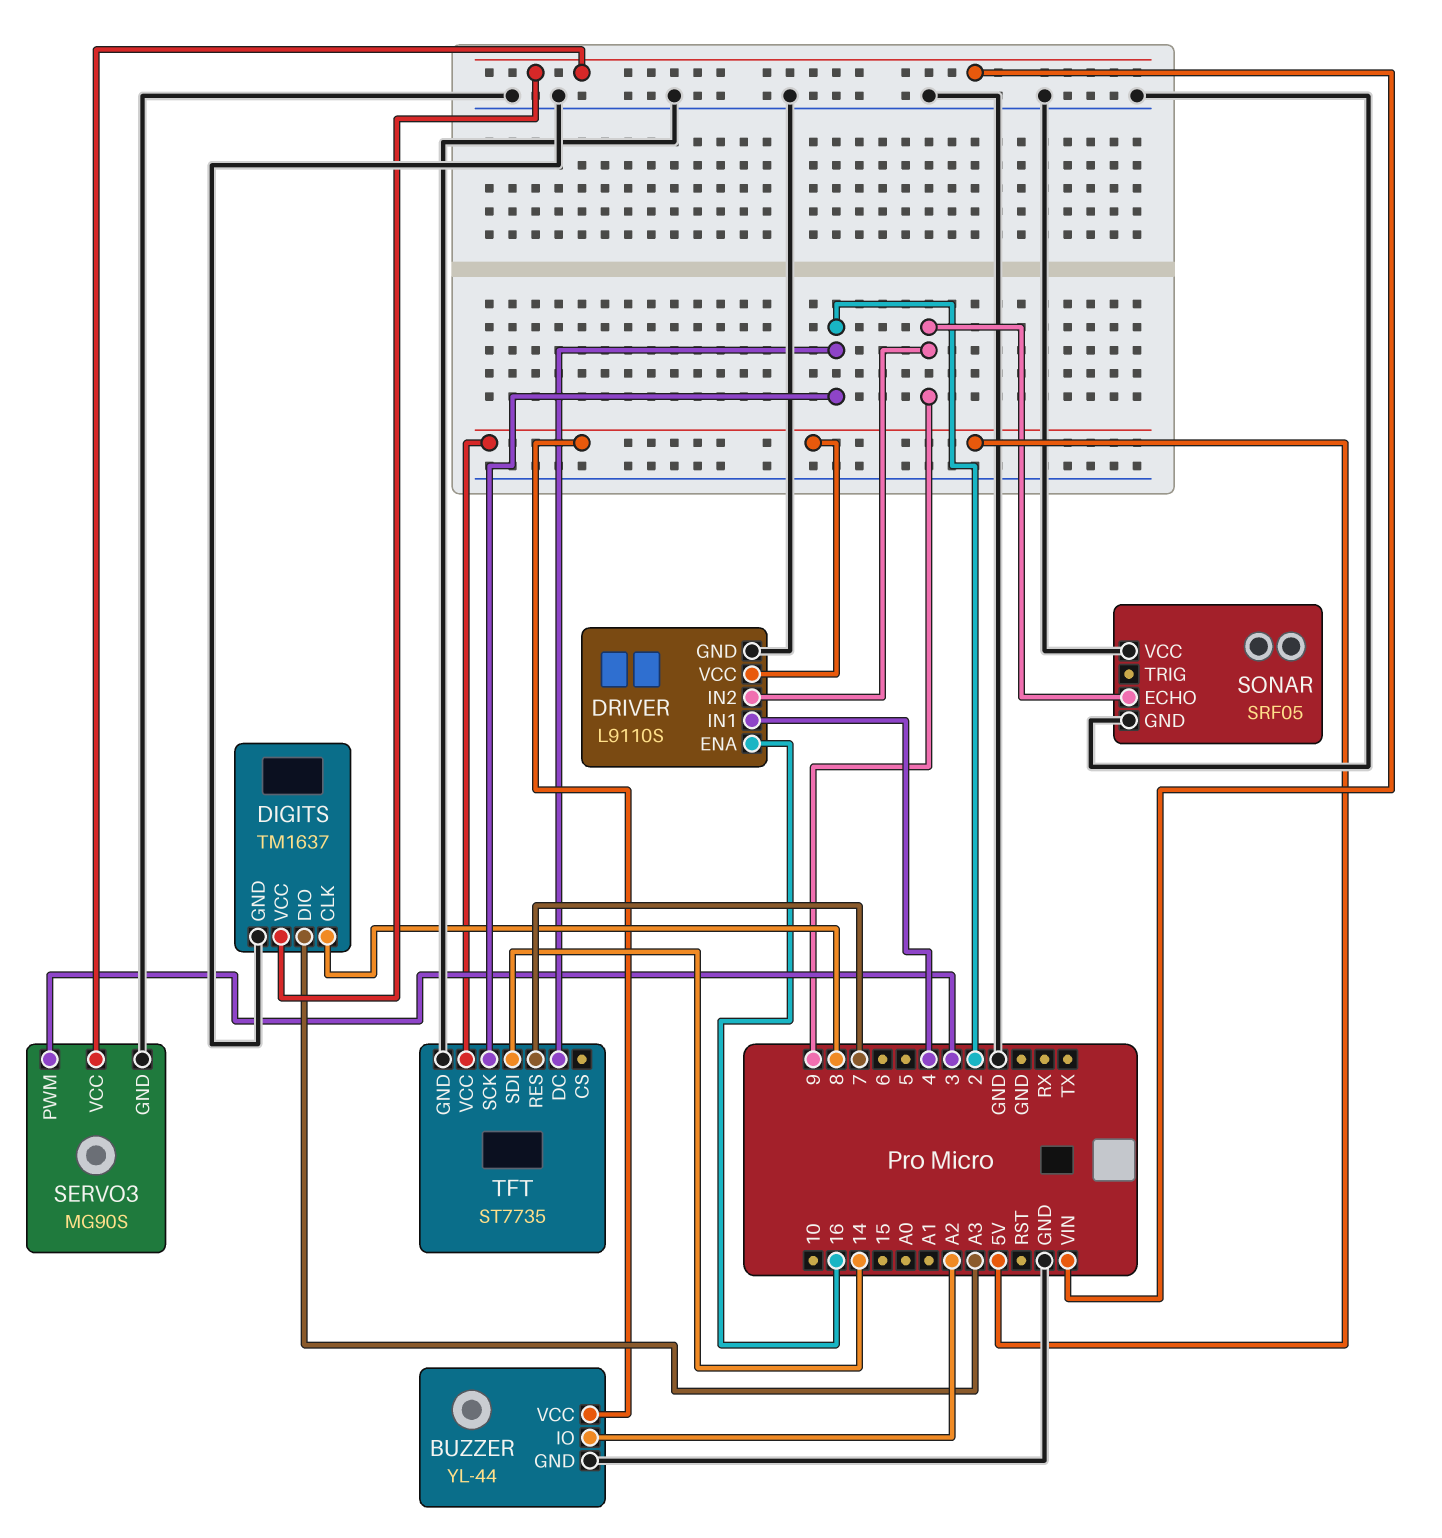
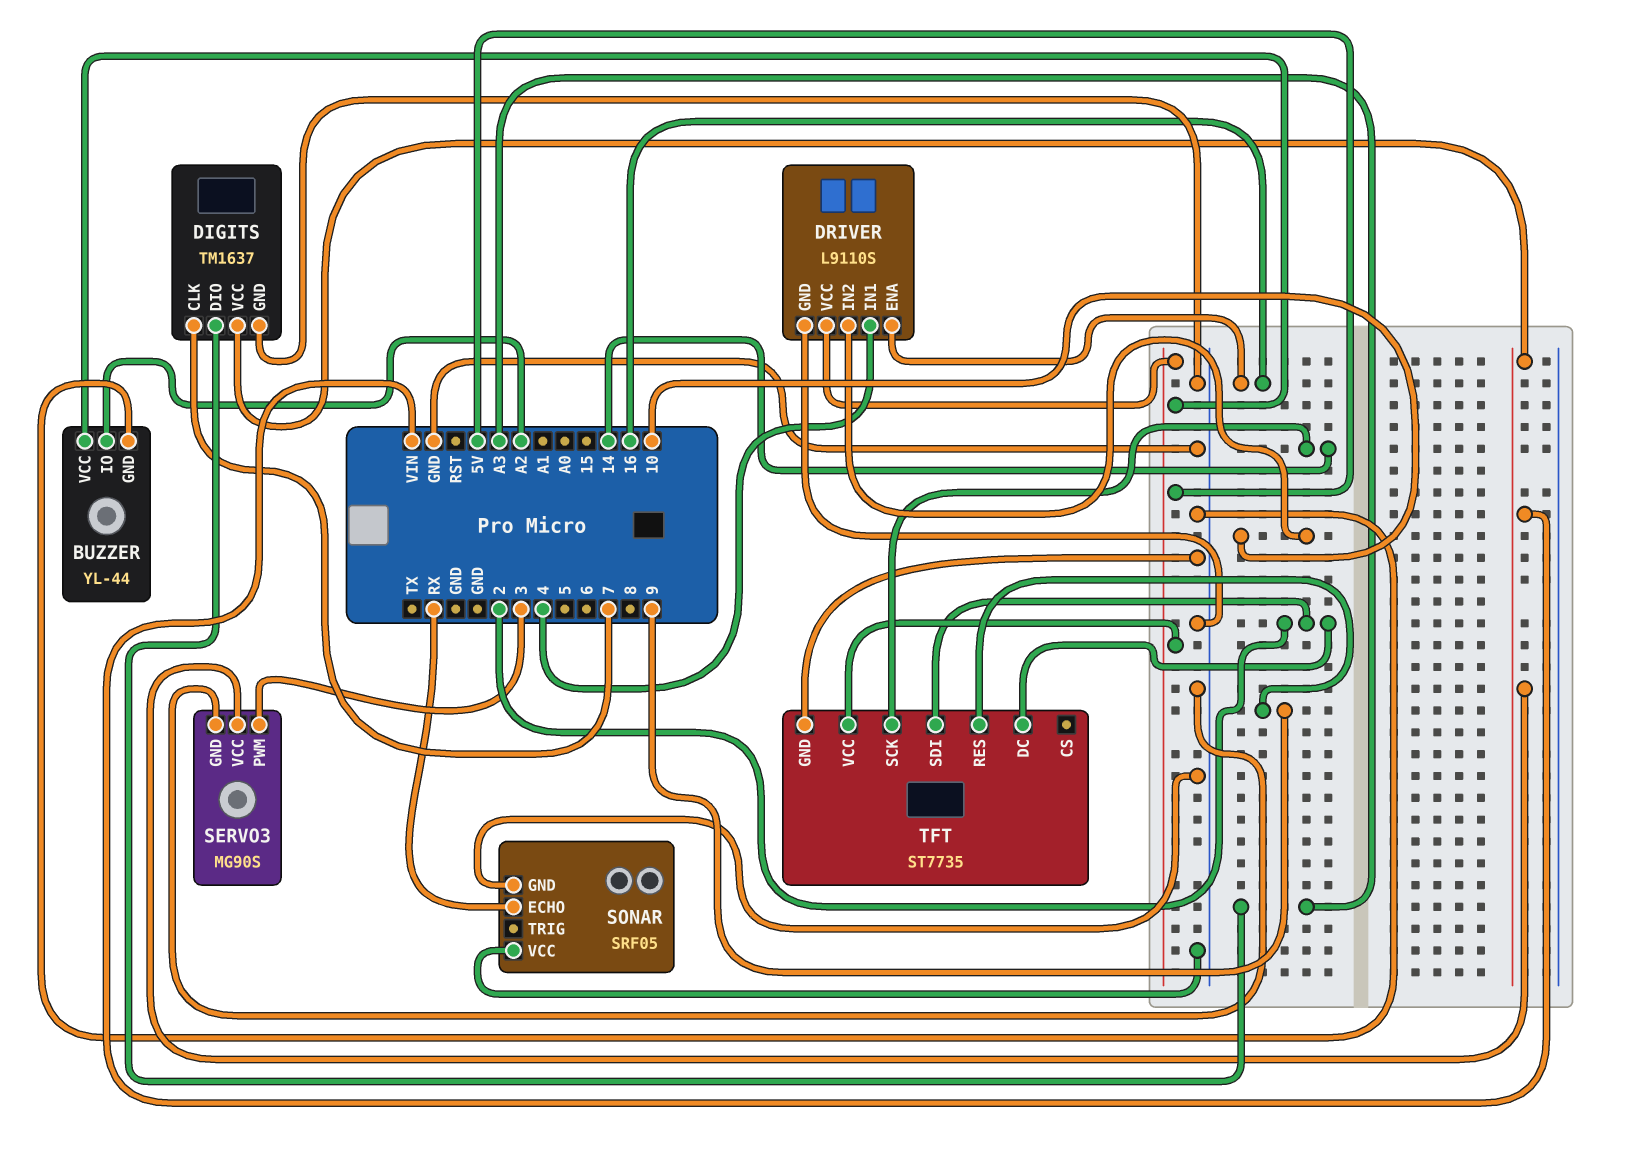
DIGITS pin CLK: 8 -> 7
DRIVER pin IN2: 9 -> 10
SONAR pin ECHO: 9 -> RX
TFT pin RES: 7 -> 9
TFT pin SCK: 2 -> 14
TFT pin SDI: 14 -> 2

